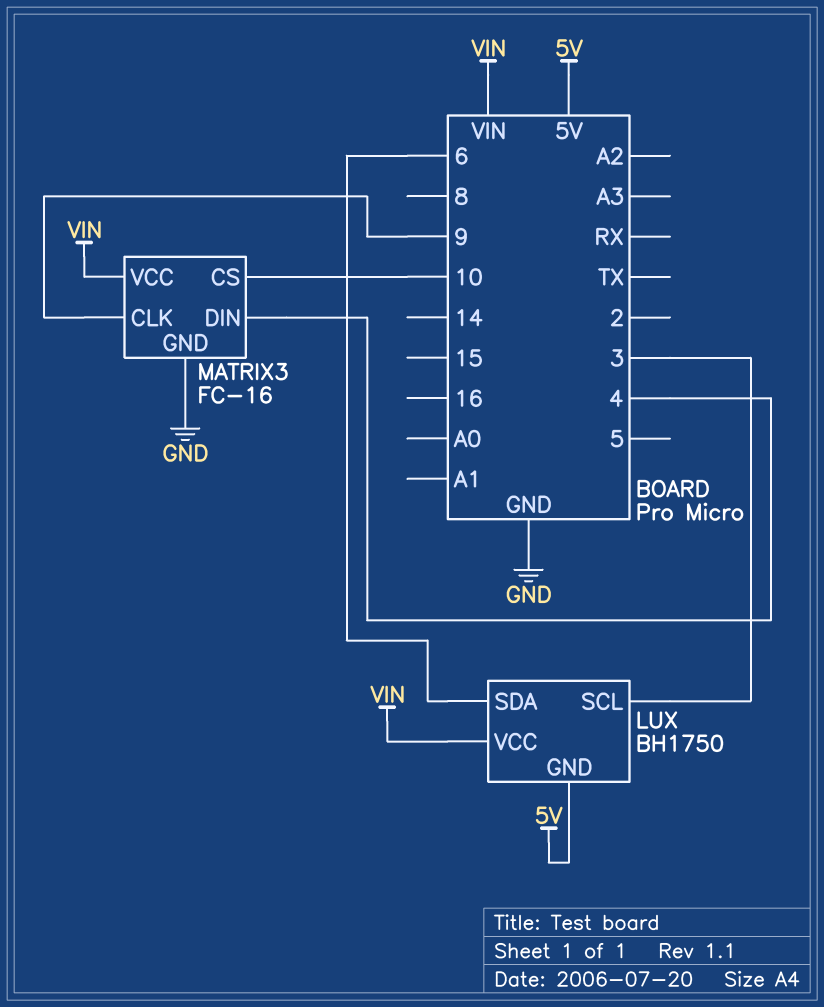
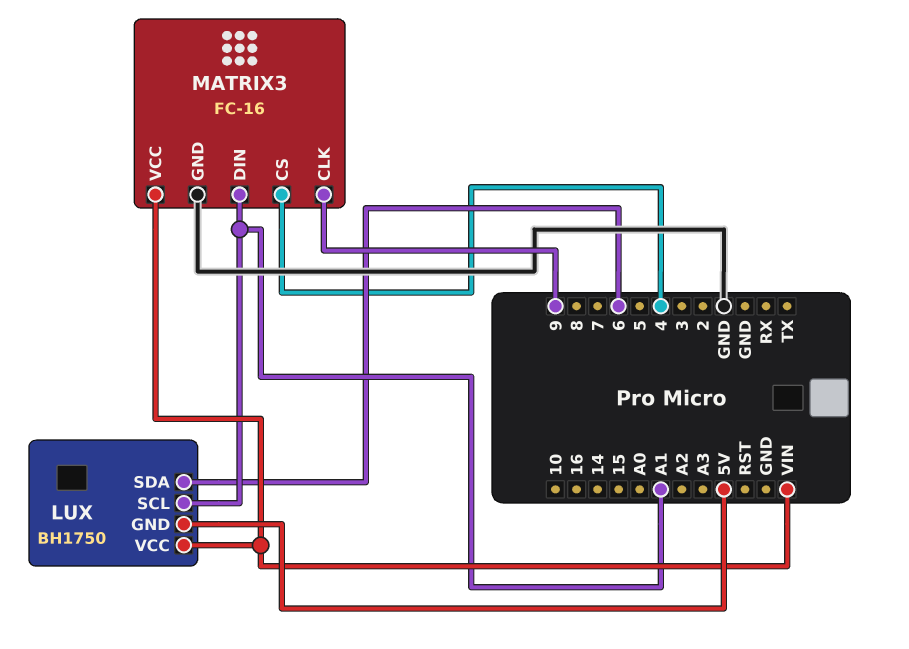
LUX pin SCL: 3 -> A1
MATRIX3 pin CS: 10 -> 4
MATRIX3 pin DIN: 4 -> A1

